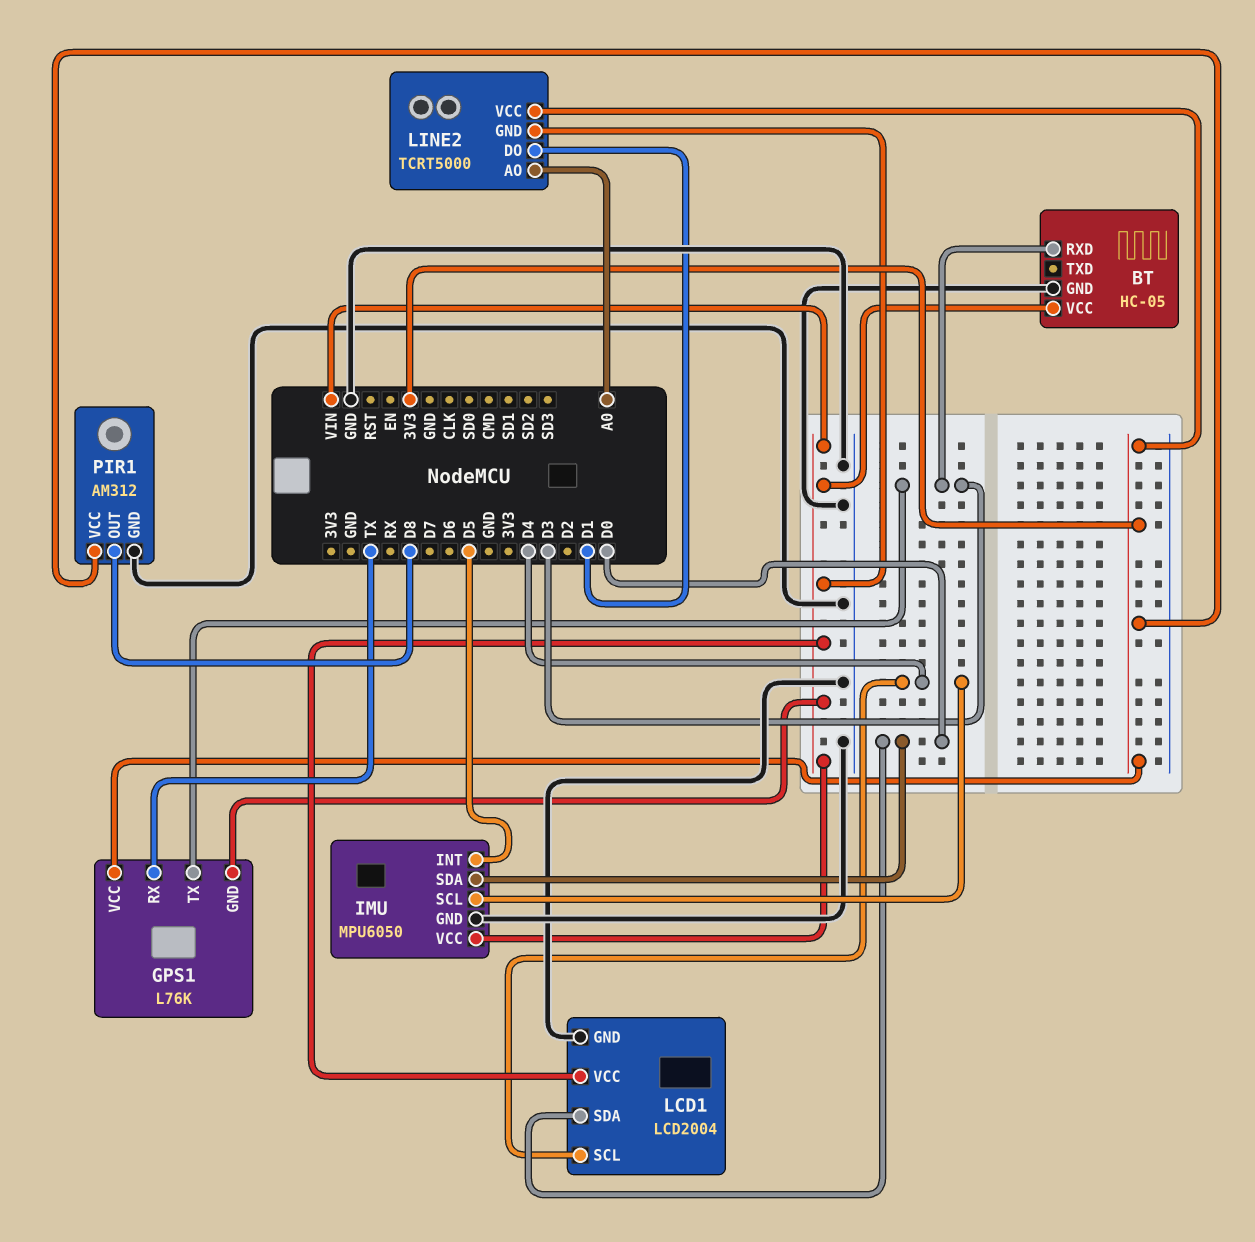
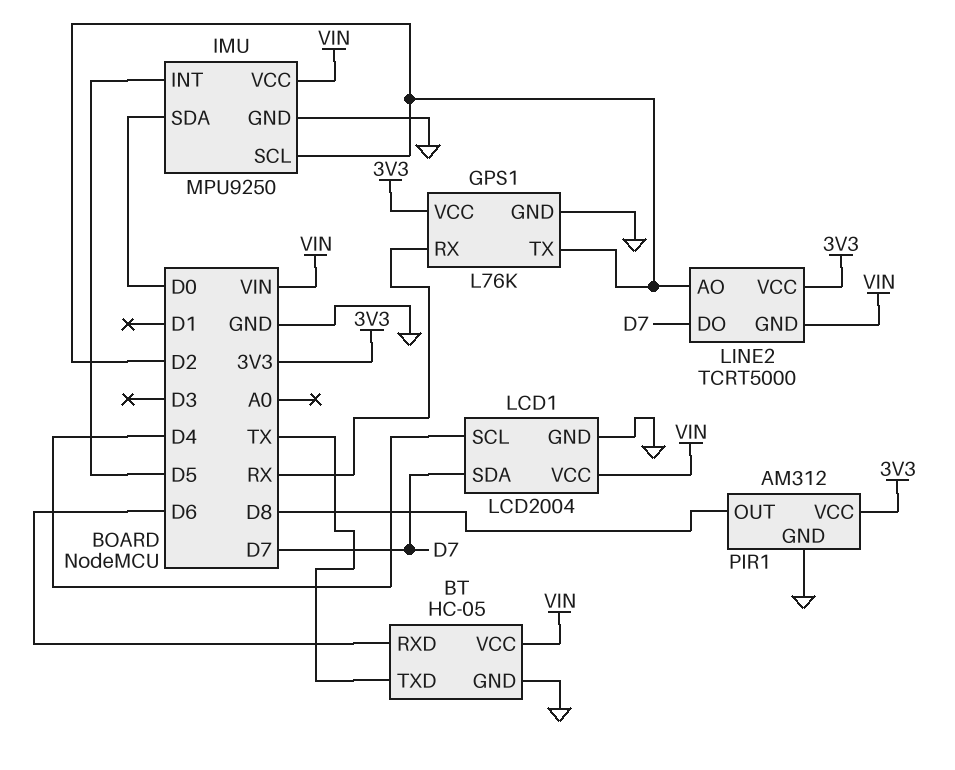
BT pin RXD: D3 -> D6
BT pin TXD: none -> TX
GPS1 pin GND: VIN -> GND
GPS1 pin RX: TX -> RX
GPS1 pin TX: D3 -> D2
IMU: MPU6050 -> MPU9250
IMU pin SCL: D4 -> D2
LCD1 pin SDA: D0 -> D7
LINE2 pin AO: A0 -> D2
LINE2 pin DO: D1 -> D7

